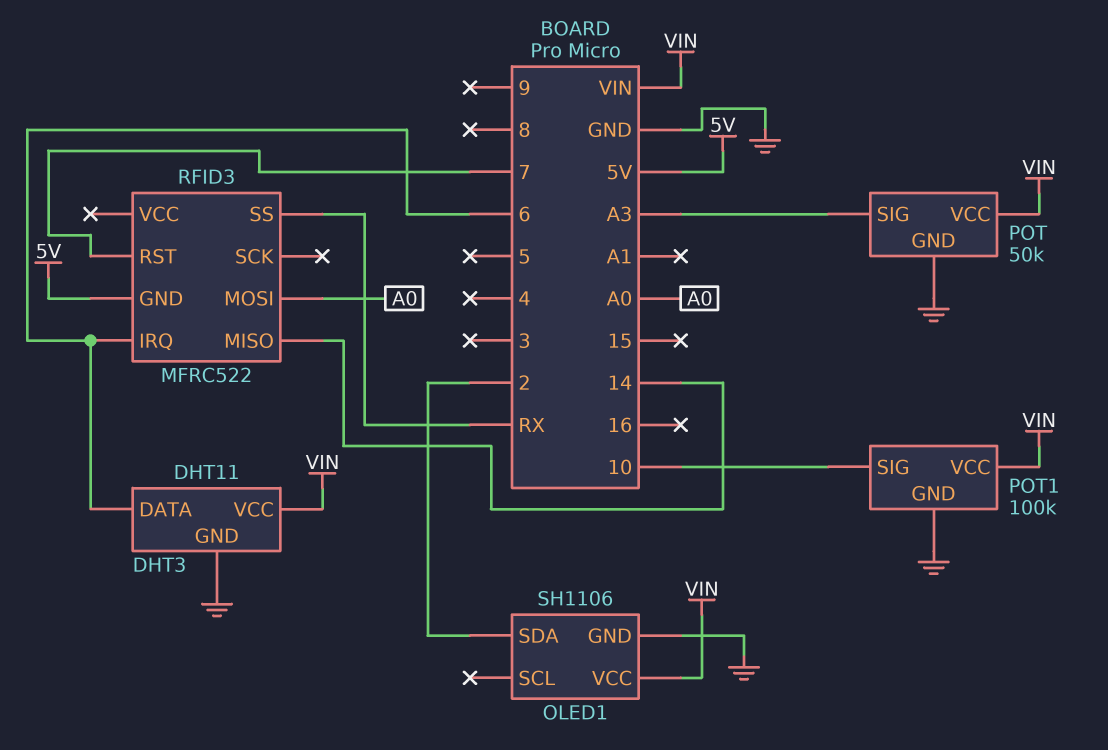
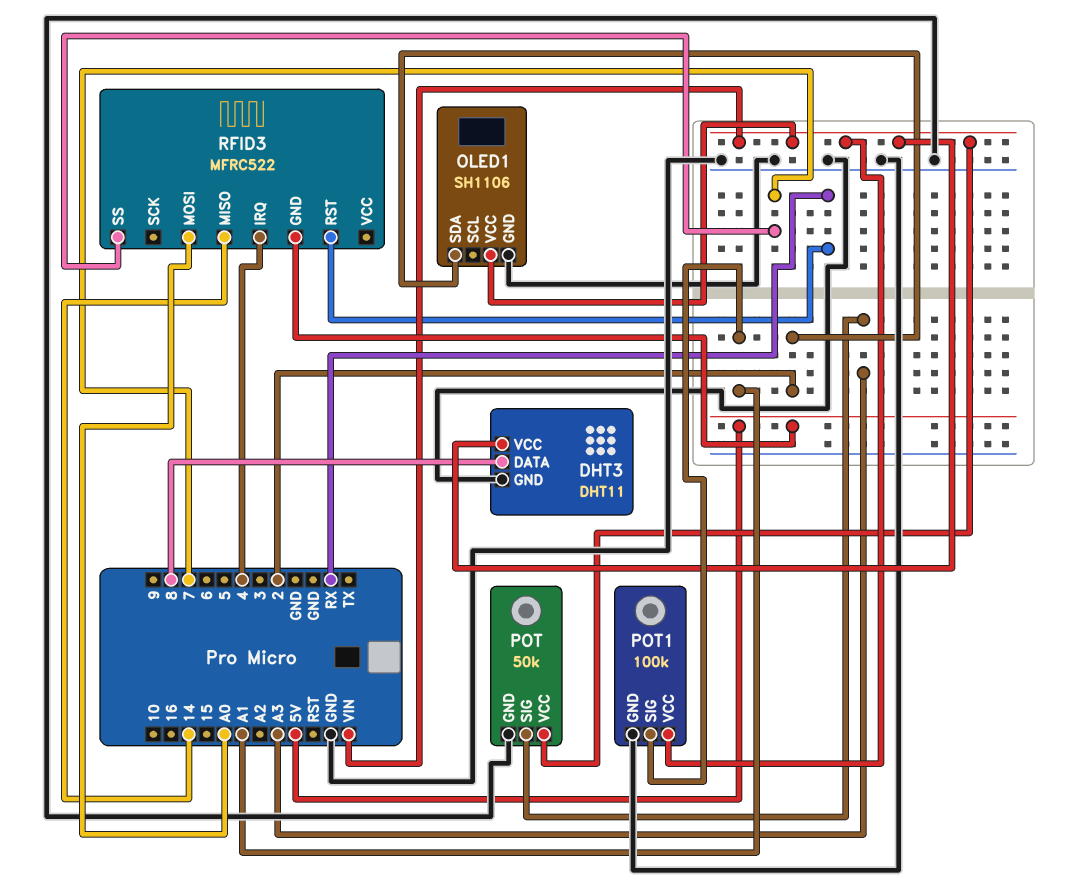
DHT3 pin DATA: 6 -> 8
POT1 pin SIG: 10 -> A1
RFID3 pin IRQ: 6 -> 4
RFID3 pin RST: 7 -> RX
RFID3 pin SS: RX -> 7

